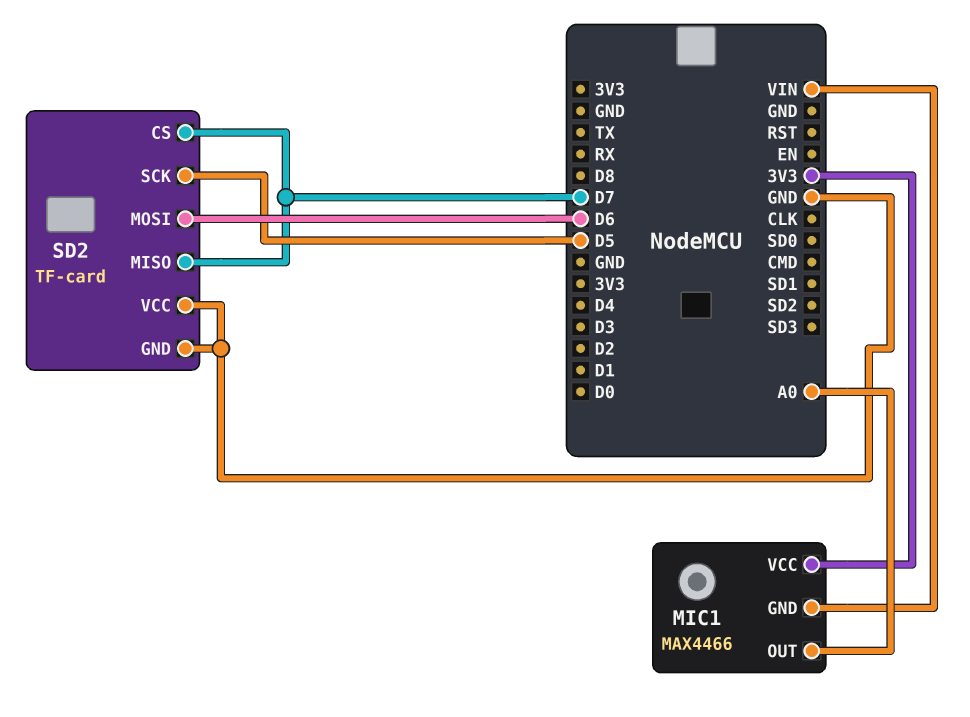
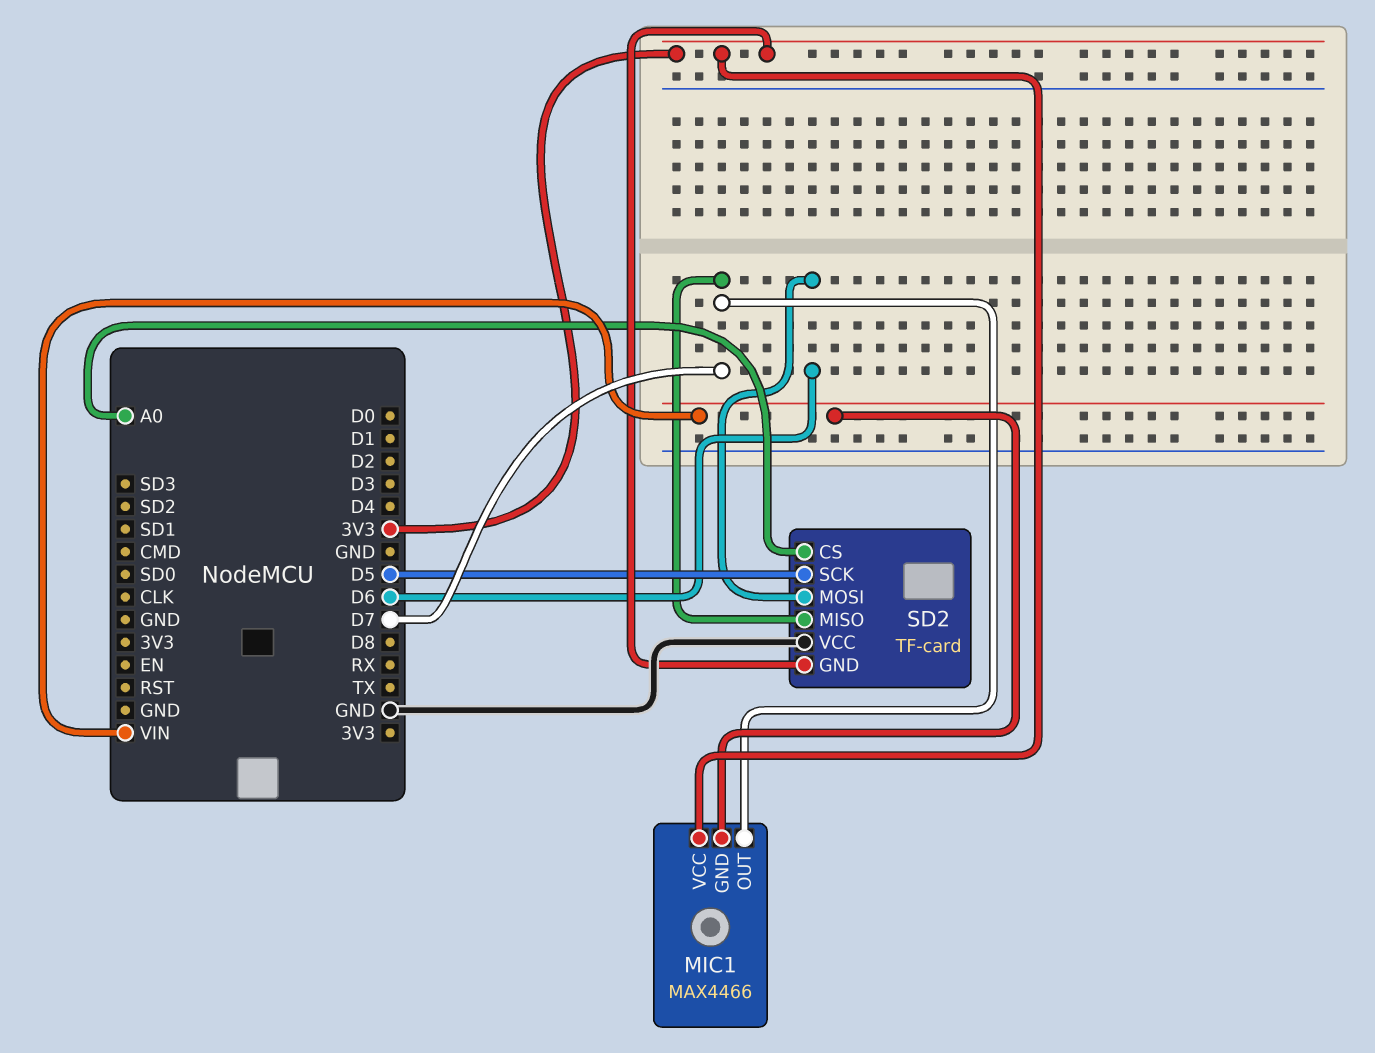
MIC1 pin OUT: A0 -> D7
SD2 pin CS: D7 -> A0
SD2 pin GND: GND -> 3V3

